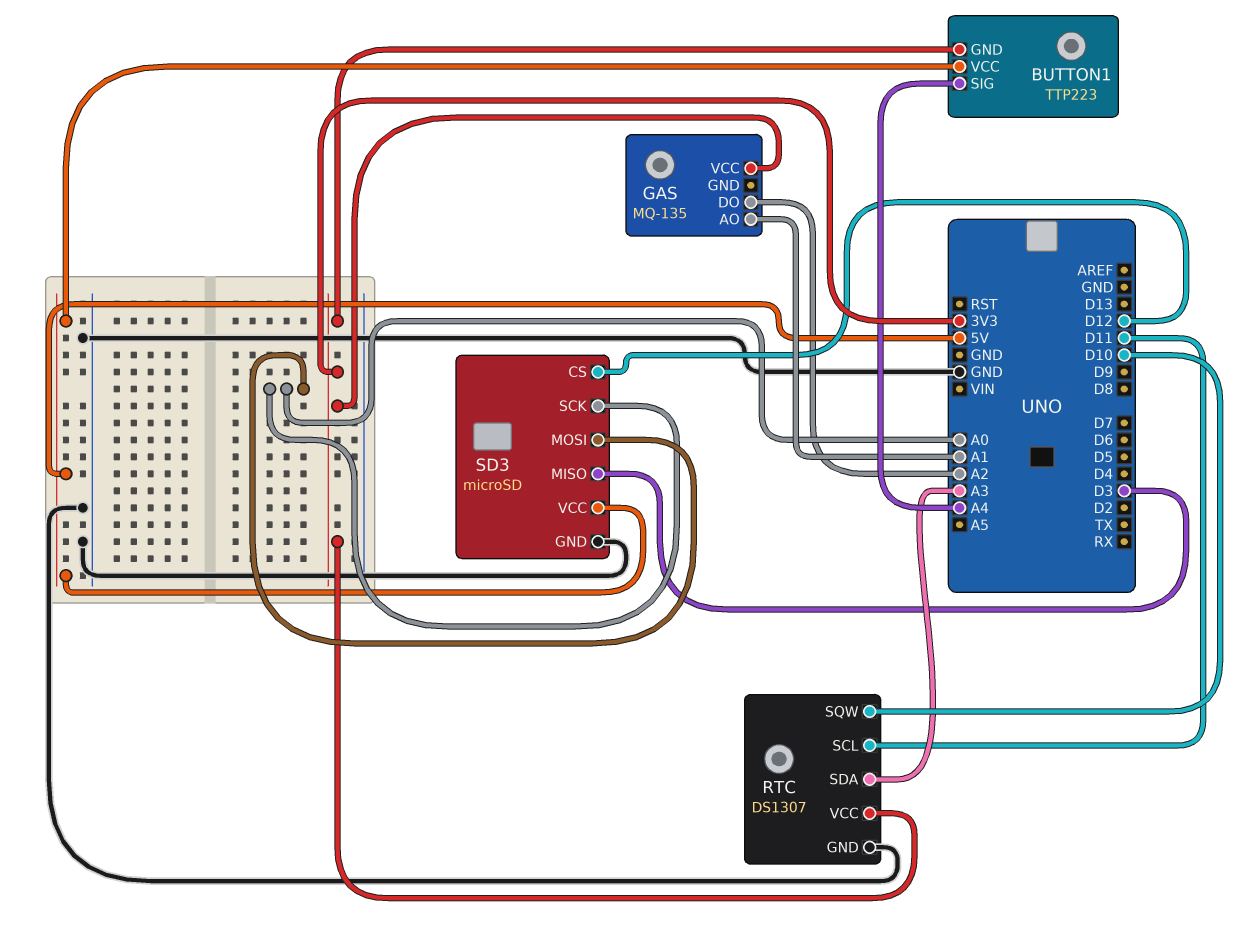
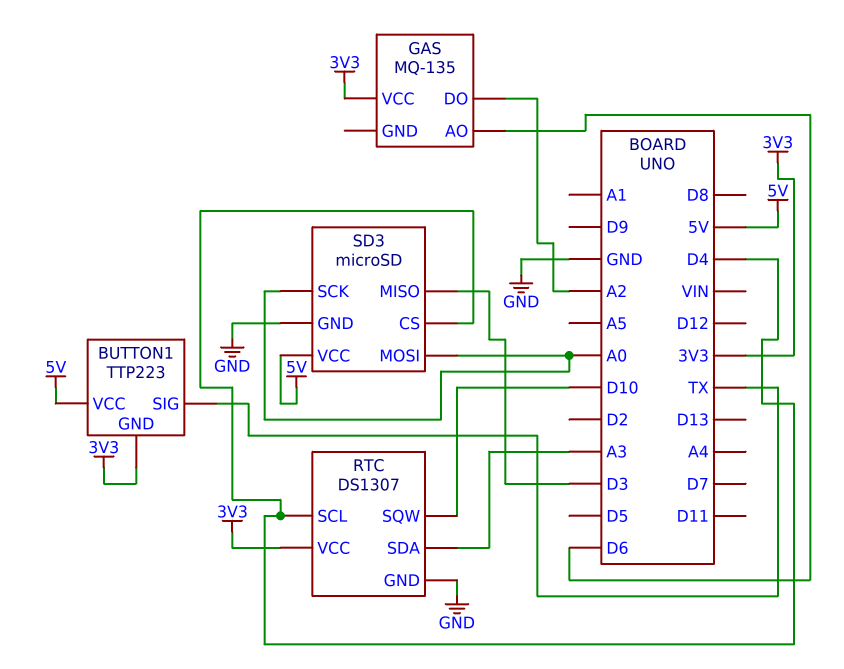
BUTTON1 pin SIG: A4 -> TX
GAS pin AO: A1 -> D6
RTC pin SCL: D11 -> D4
SD3 pin CS: D12 -> D4

